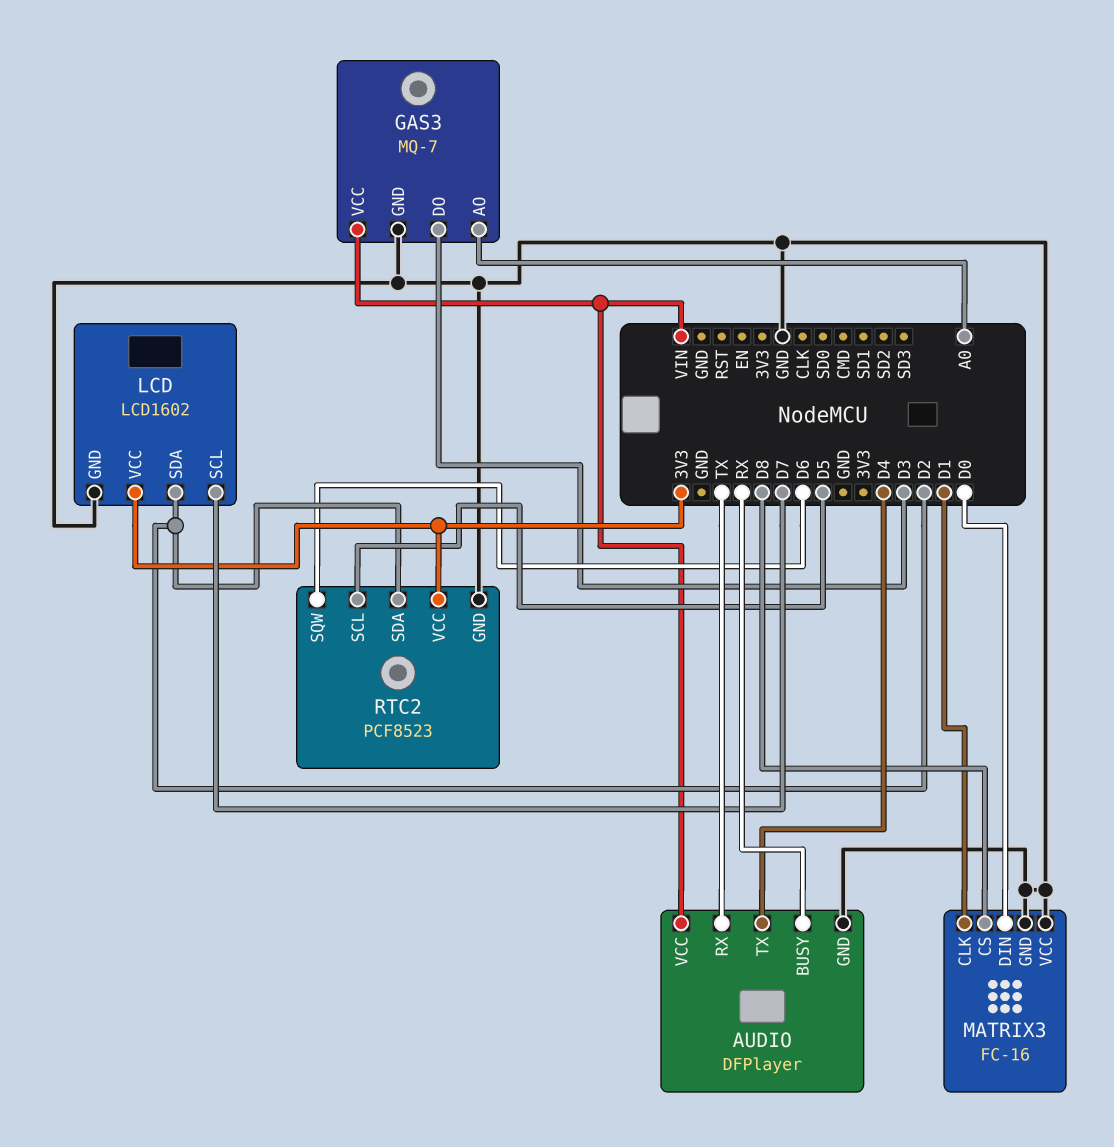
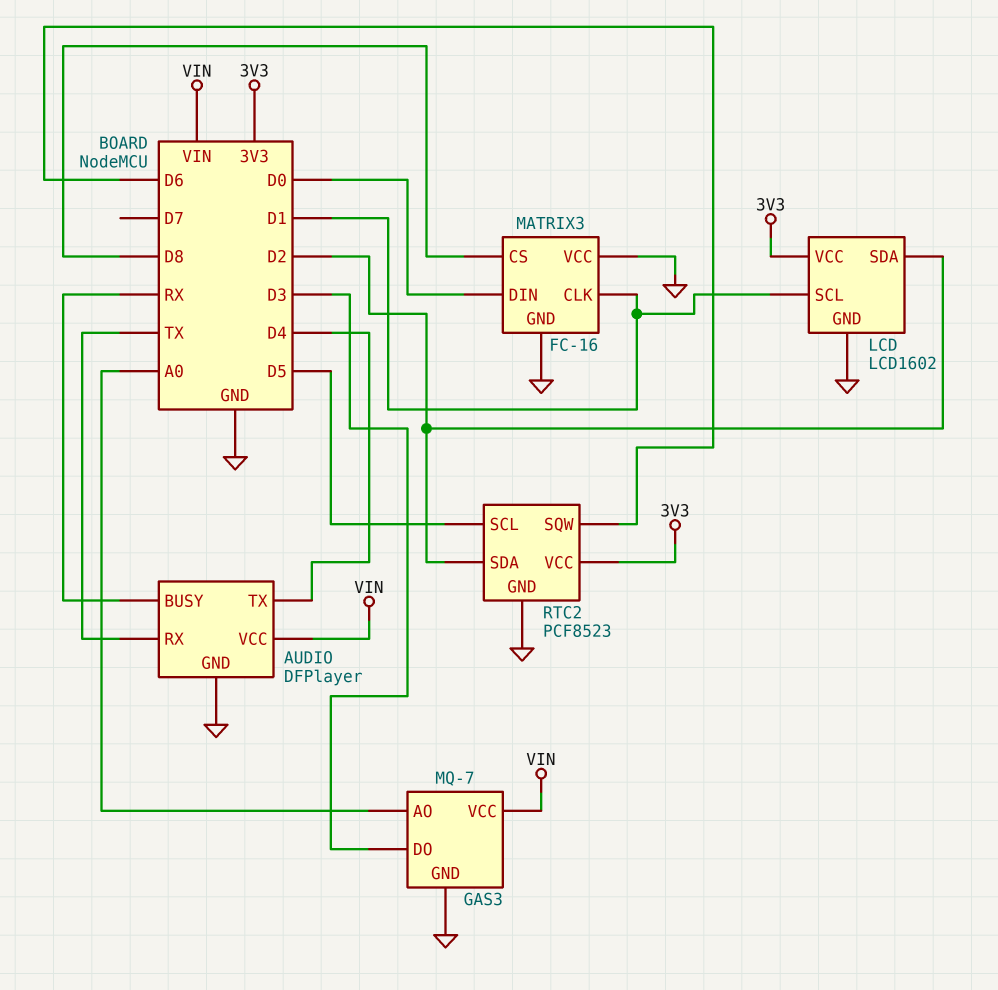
LCD pin SCL: D7 -> D1

